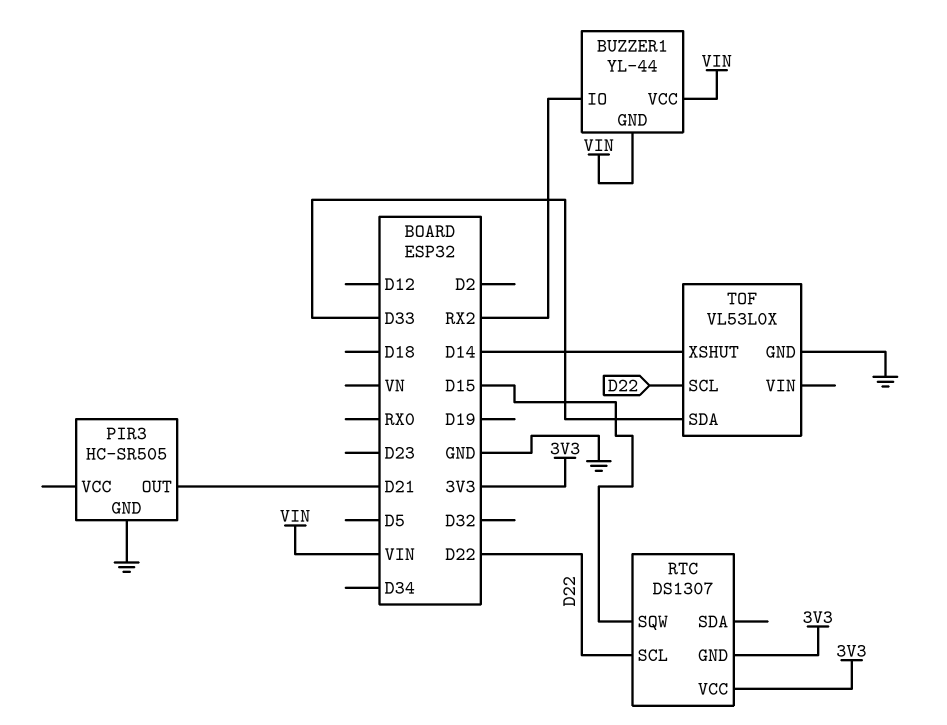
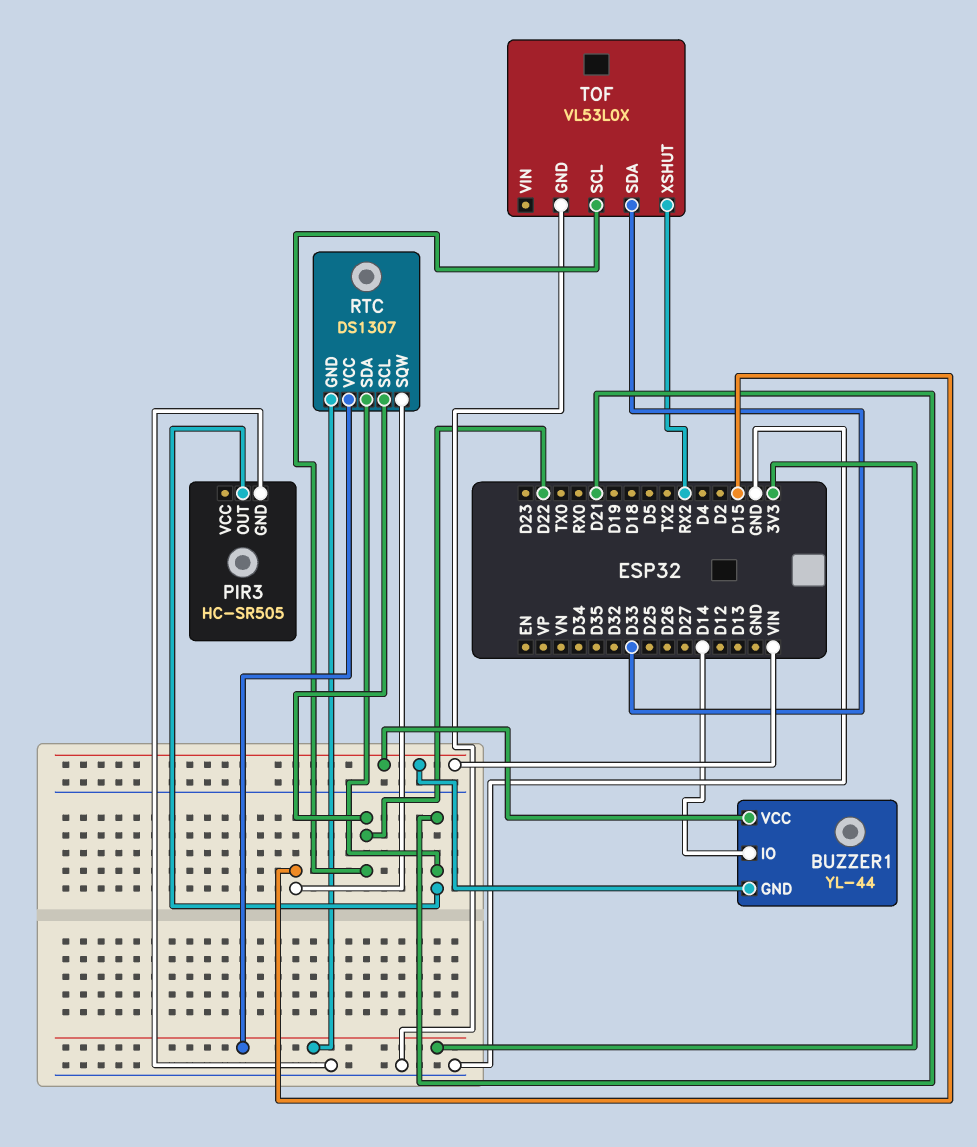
BUZZER1 pin IO: RX2 -> D14
RTC pin SDA: none -> D21
TOF pin XSHUT: D14 -> RX2

